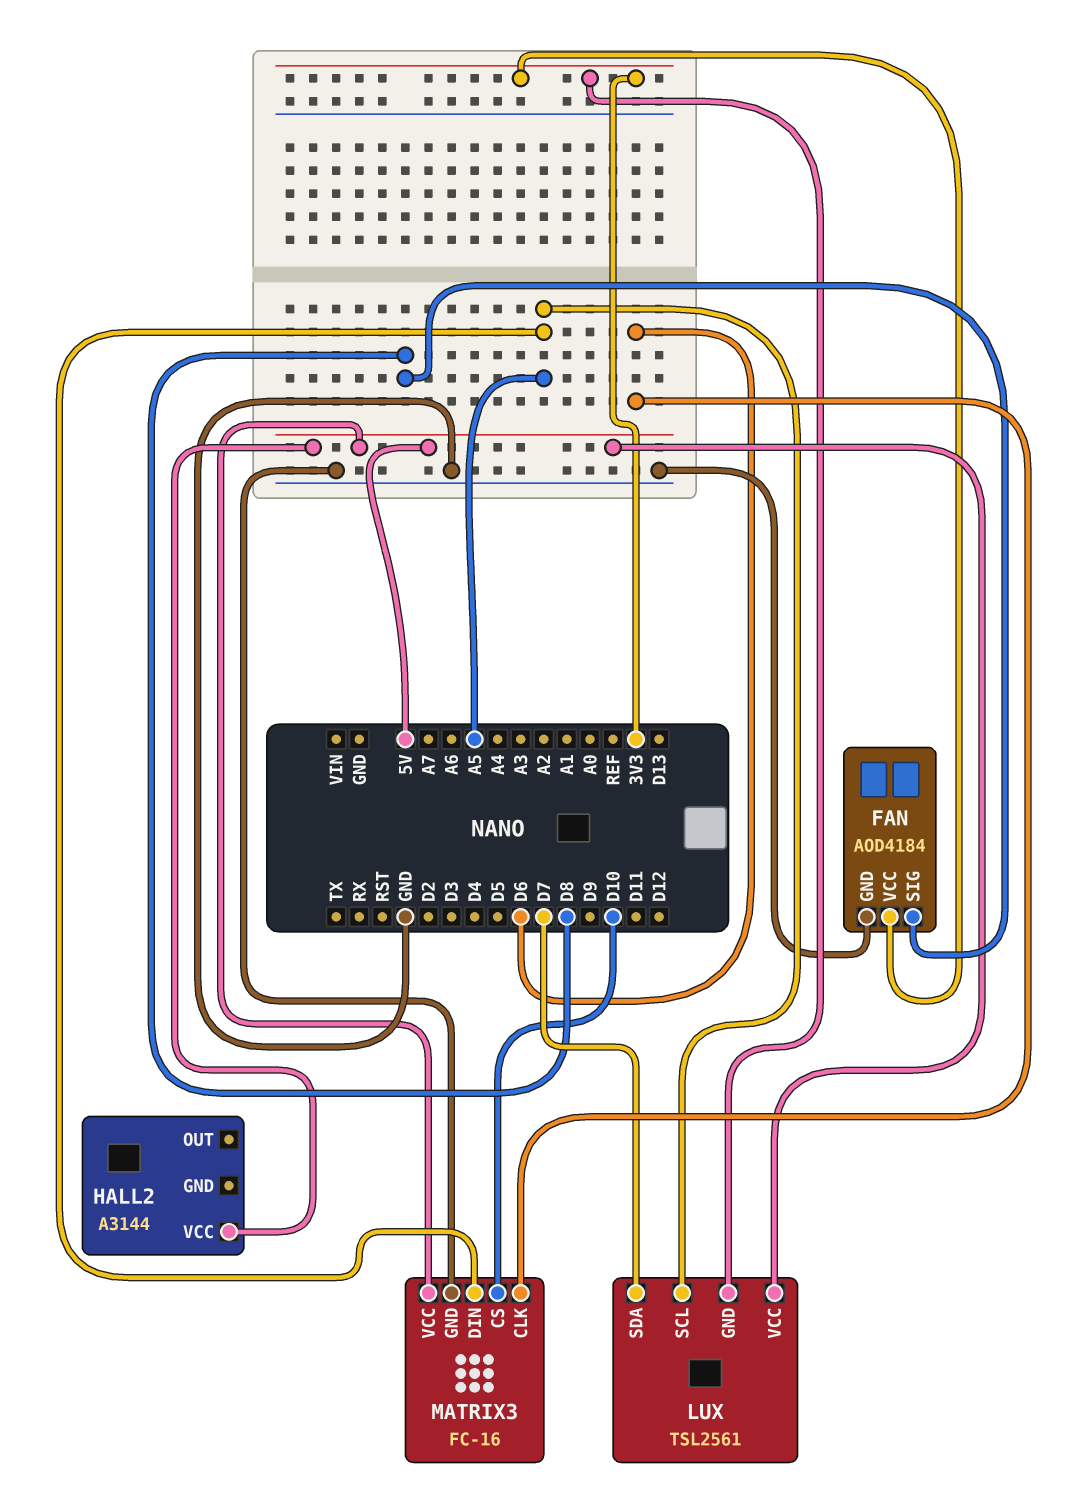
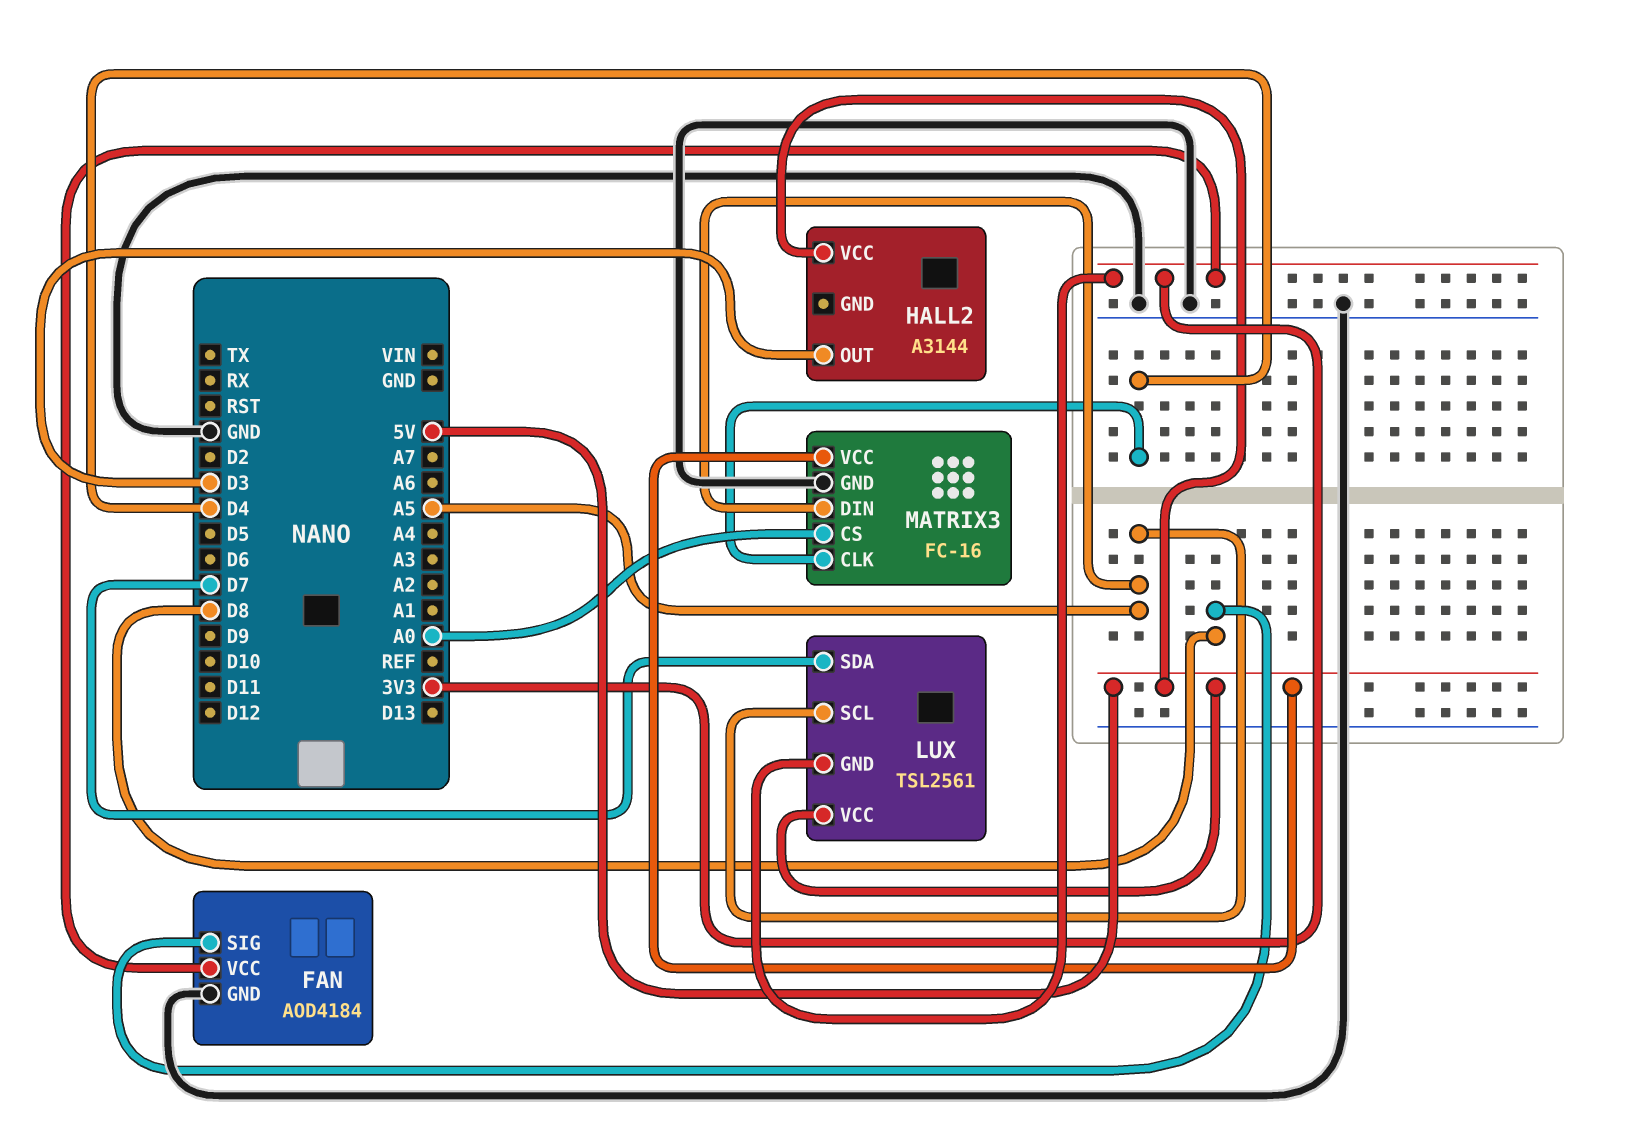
HALL2 pin OUT: none -> D3
MATRIX3 pin CLK: D6 -> D4
MATRIX3 pin CS: D10 -> A0

